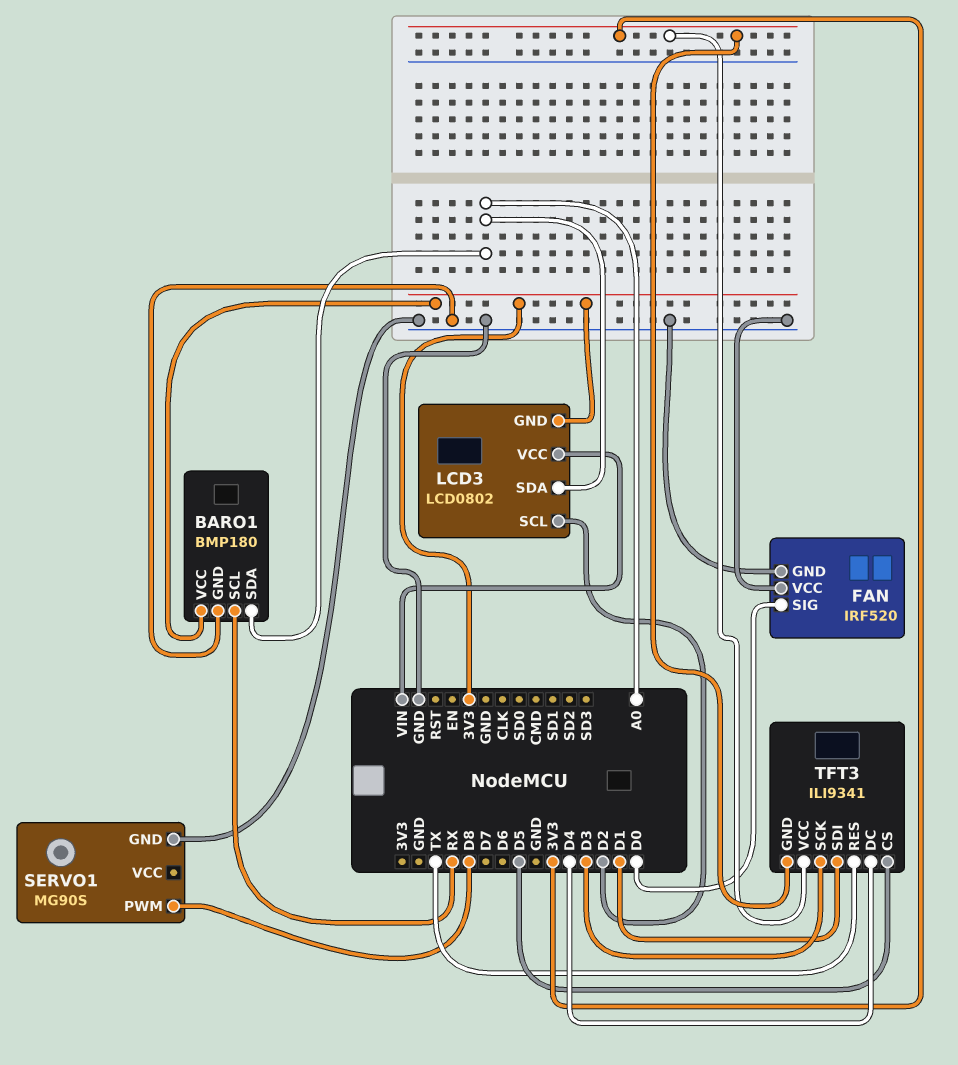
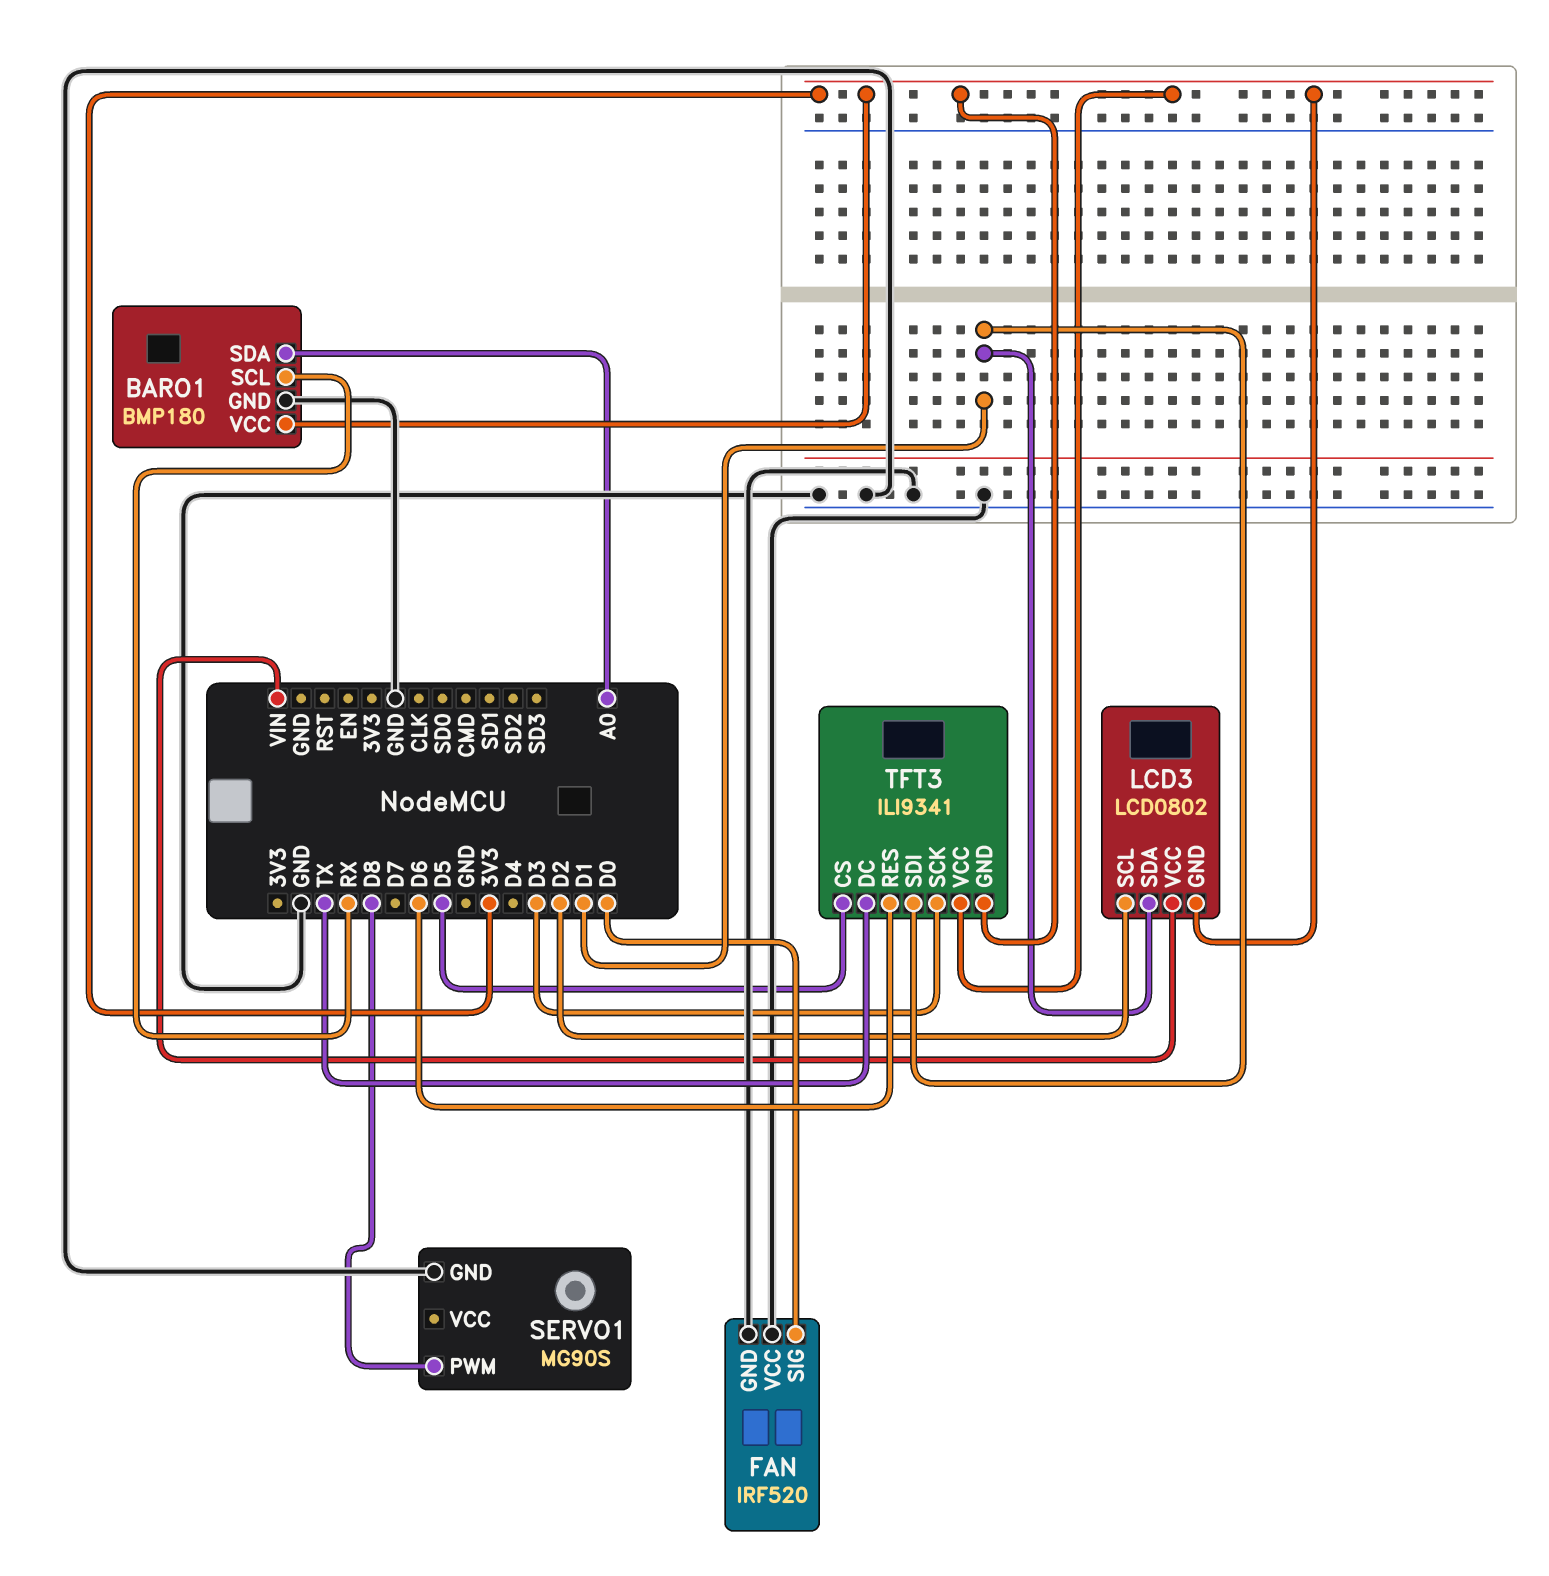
LCD3 pin SDA: A0 -> D1
TFT3 pin DC: D4 -> TX
TFT3 pin RES: TX -> D6

